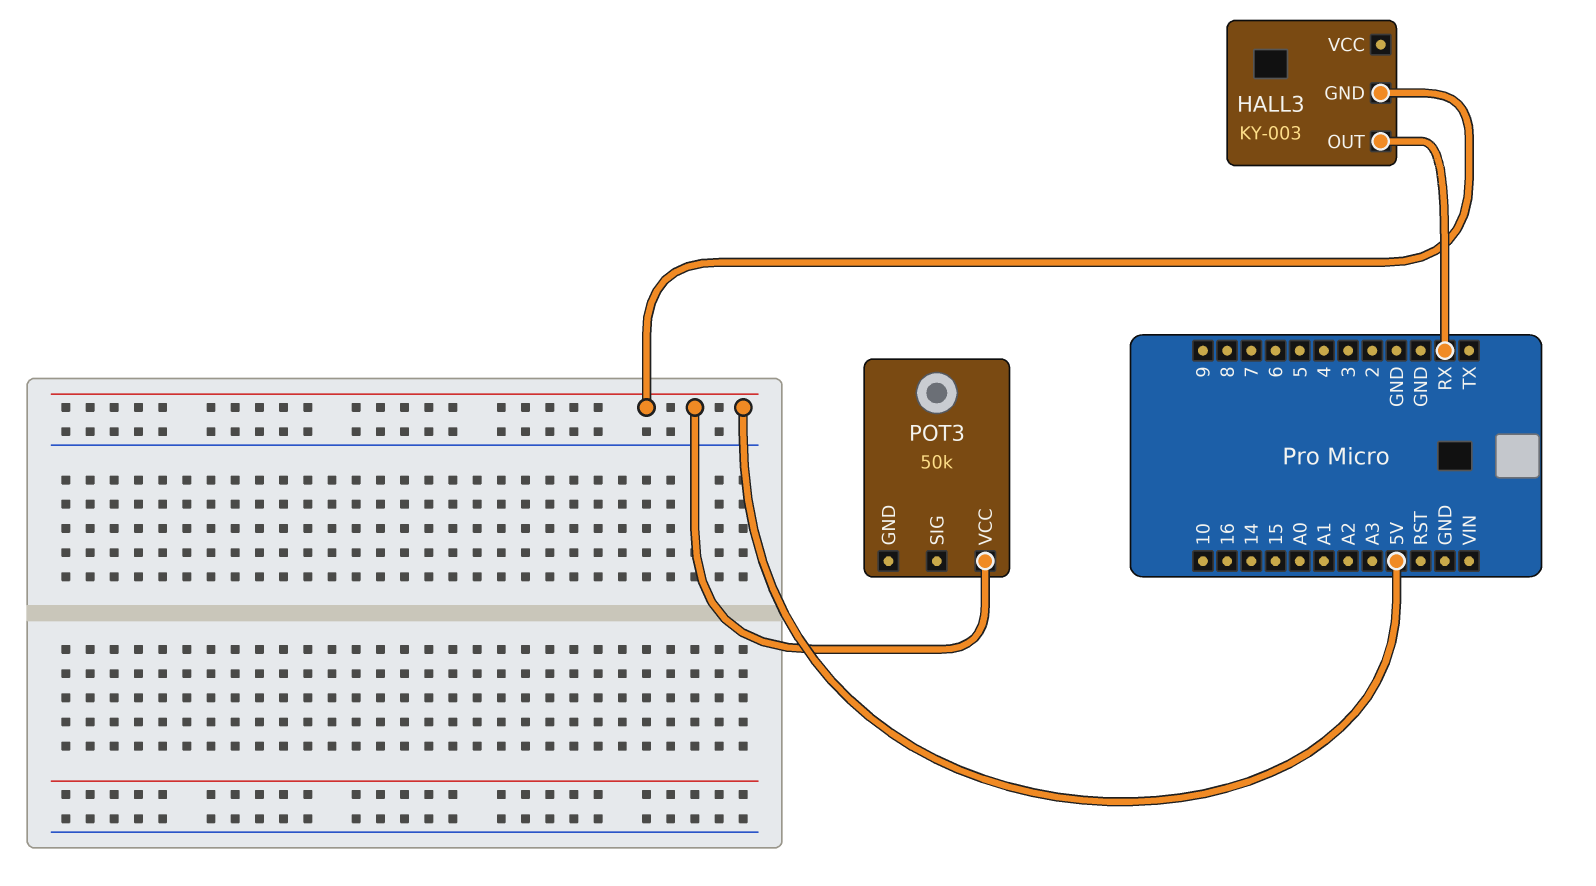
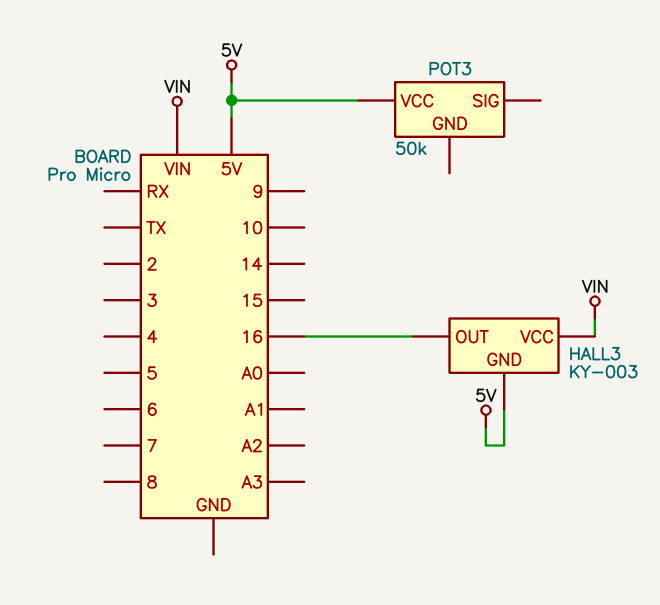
HALL3 pin OUT: RX -> 16
HALL3 pin VCC: none -> VIN

